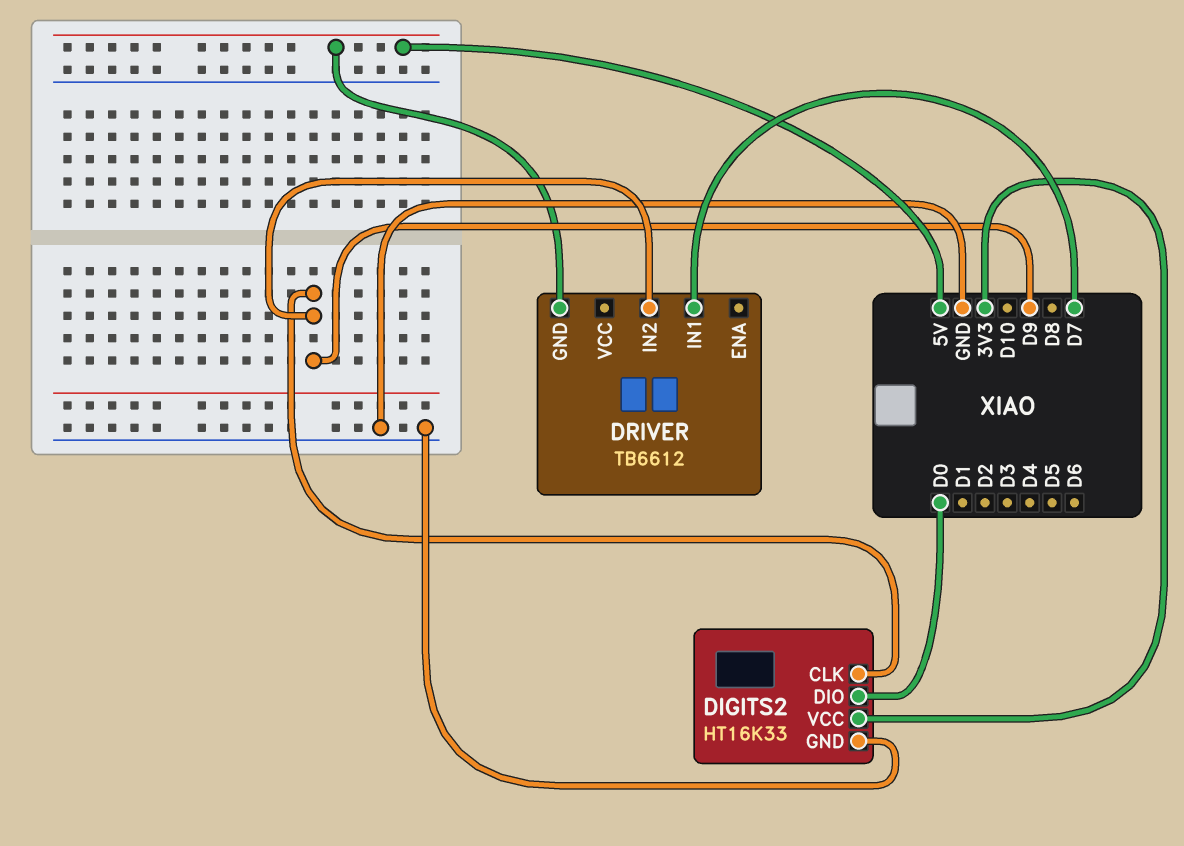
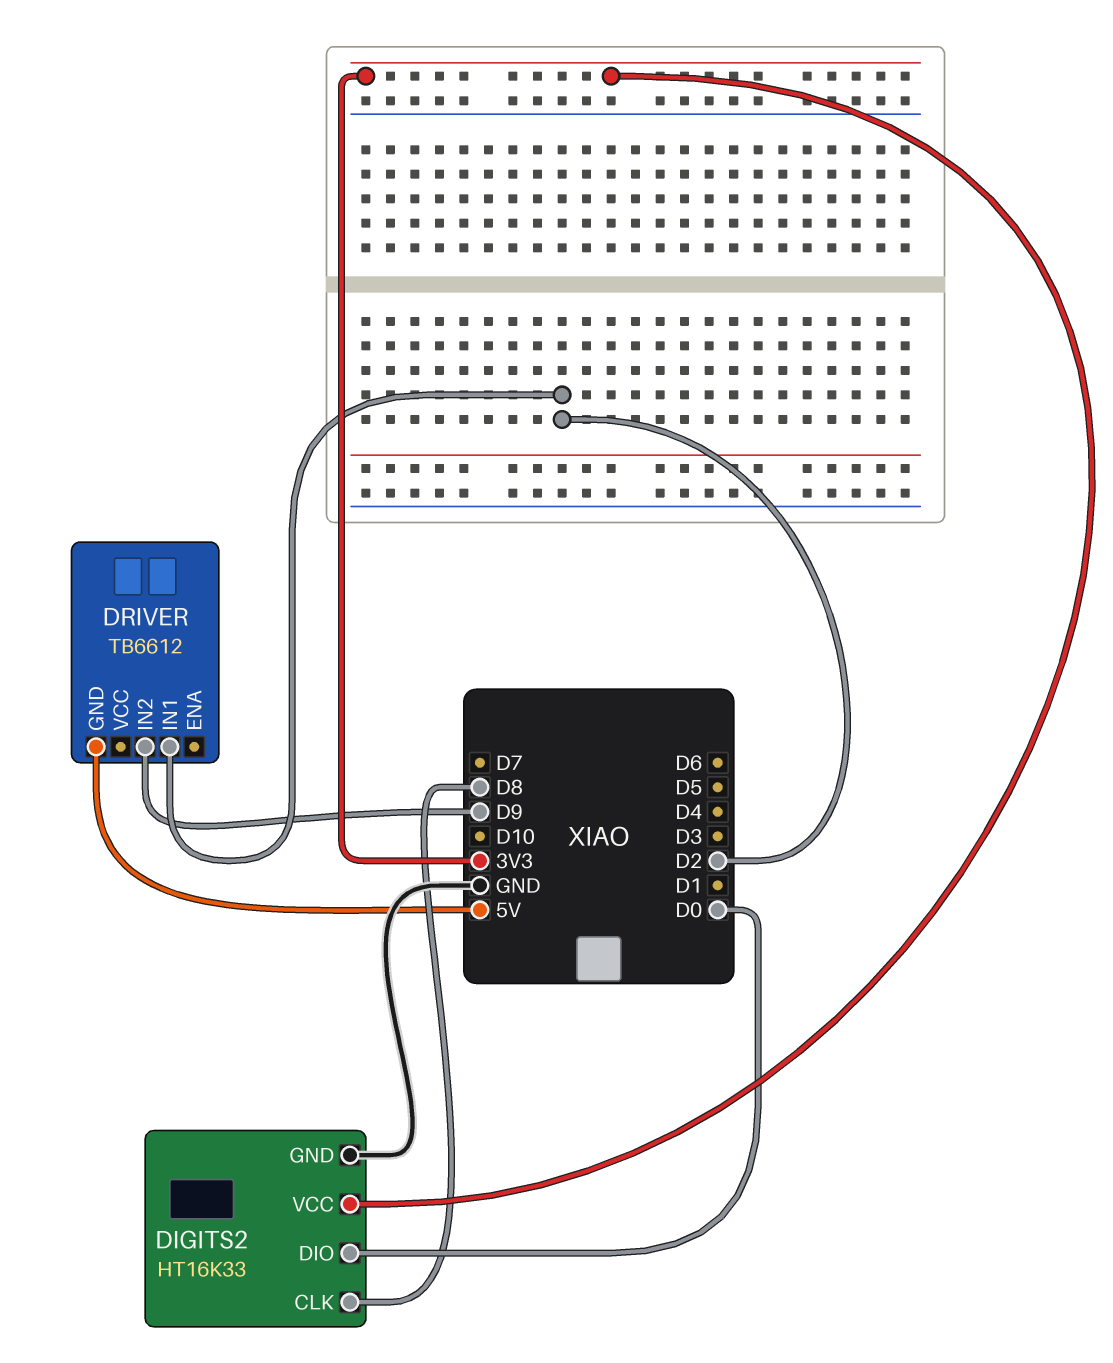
DIGITS2 pin CLK: D9 -> D8
DRIVER pin IN1: D7 -> D2

